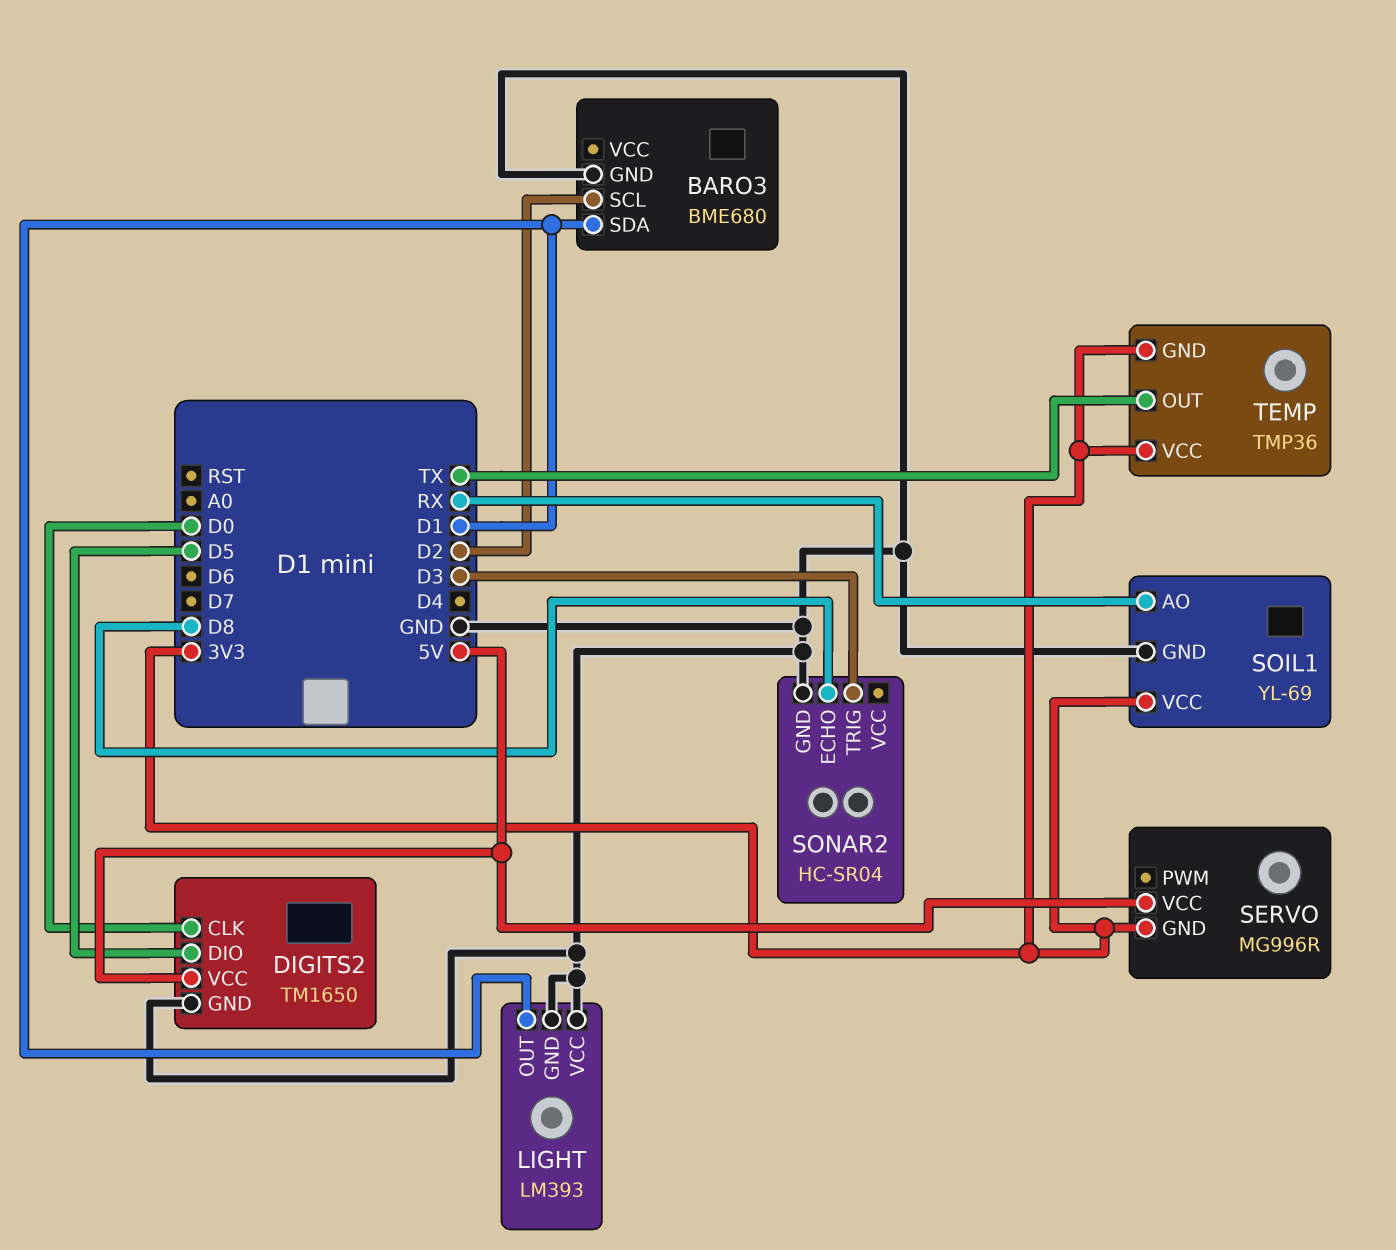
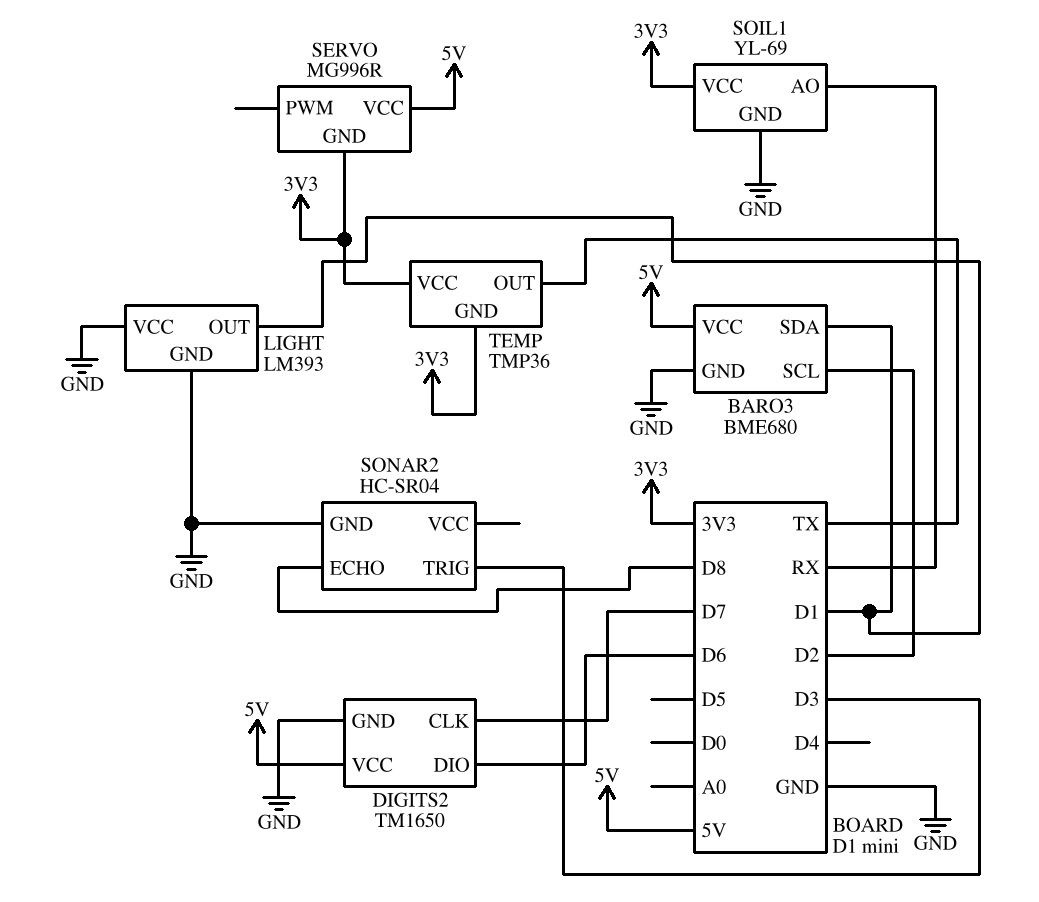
BARO3 pin VCC: none -> 5V
DIGITS2 pin CLK: D0 -> D7
DIGITS2 pin DIO: D5 -> D6

